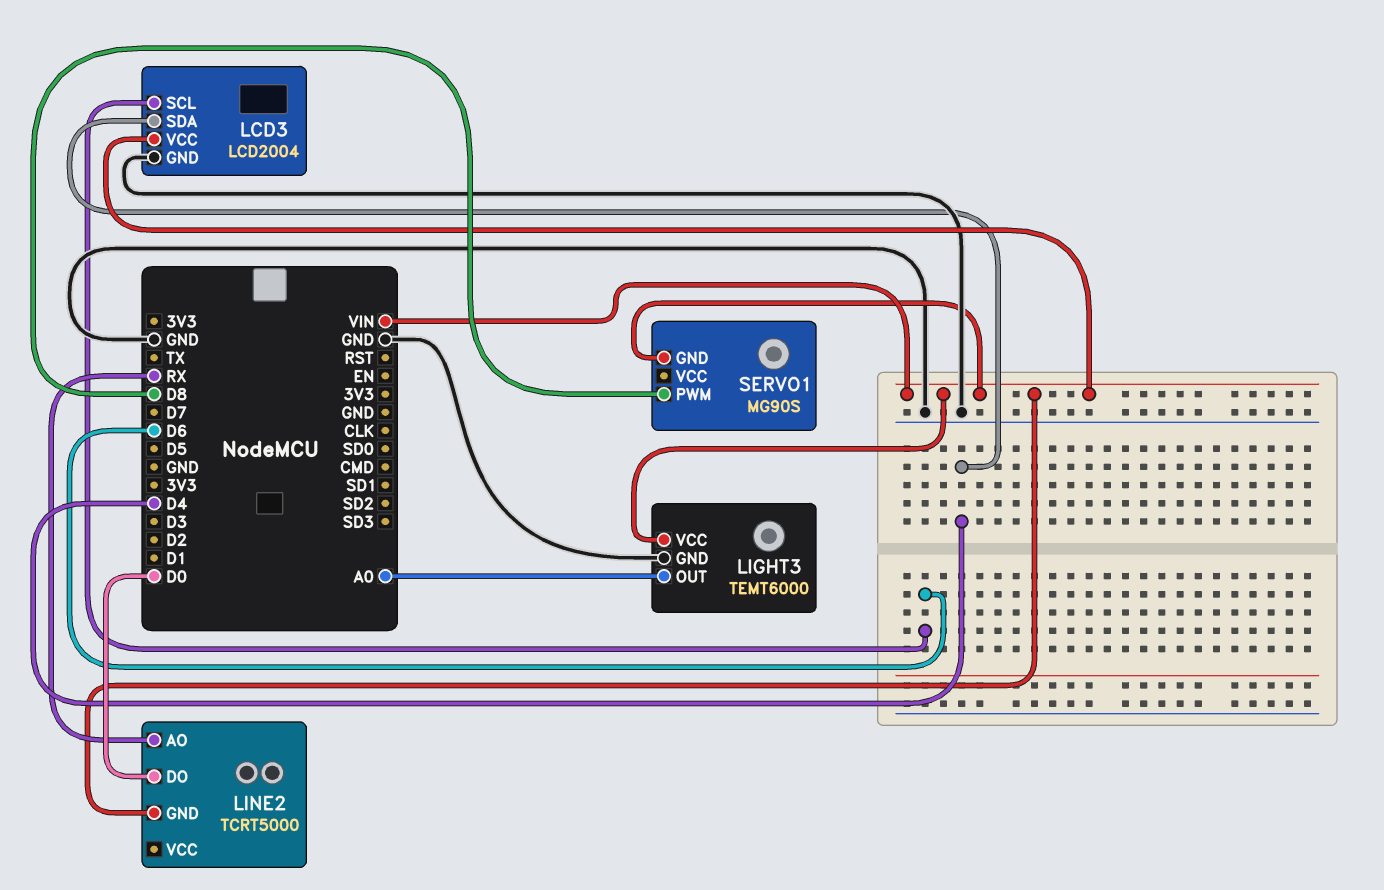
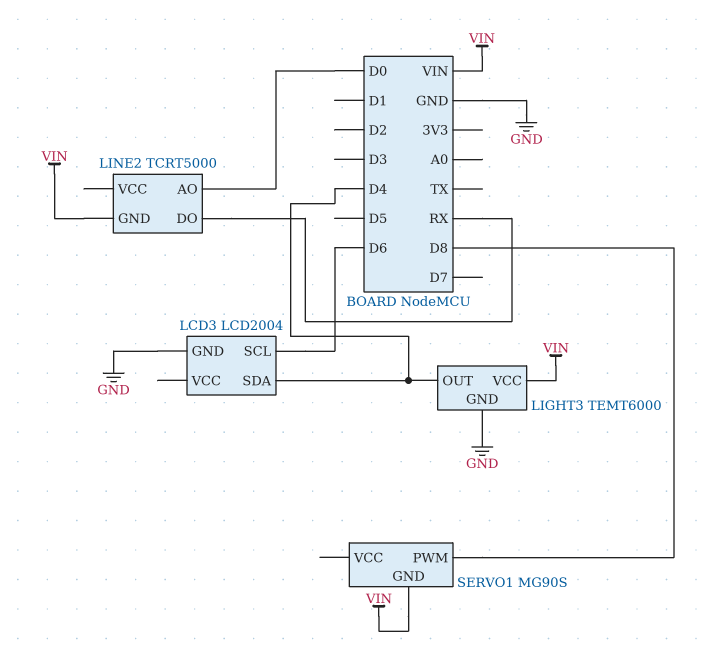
LCD3 pin VCC: VIN -> none
LIGHT3 pin OUT: A0 -> D4
LINE2 pin AO: RX -> D0
LINE2 pin DO: D0 -> RX

